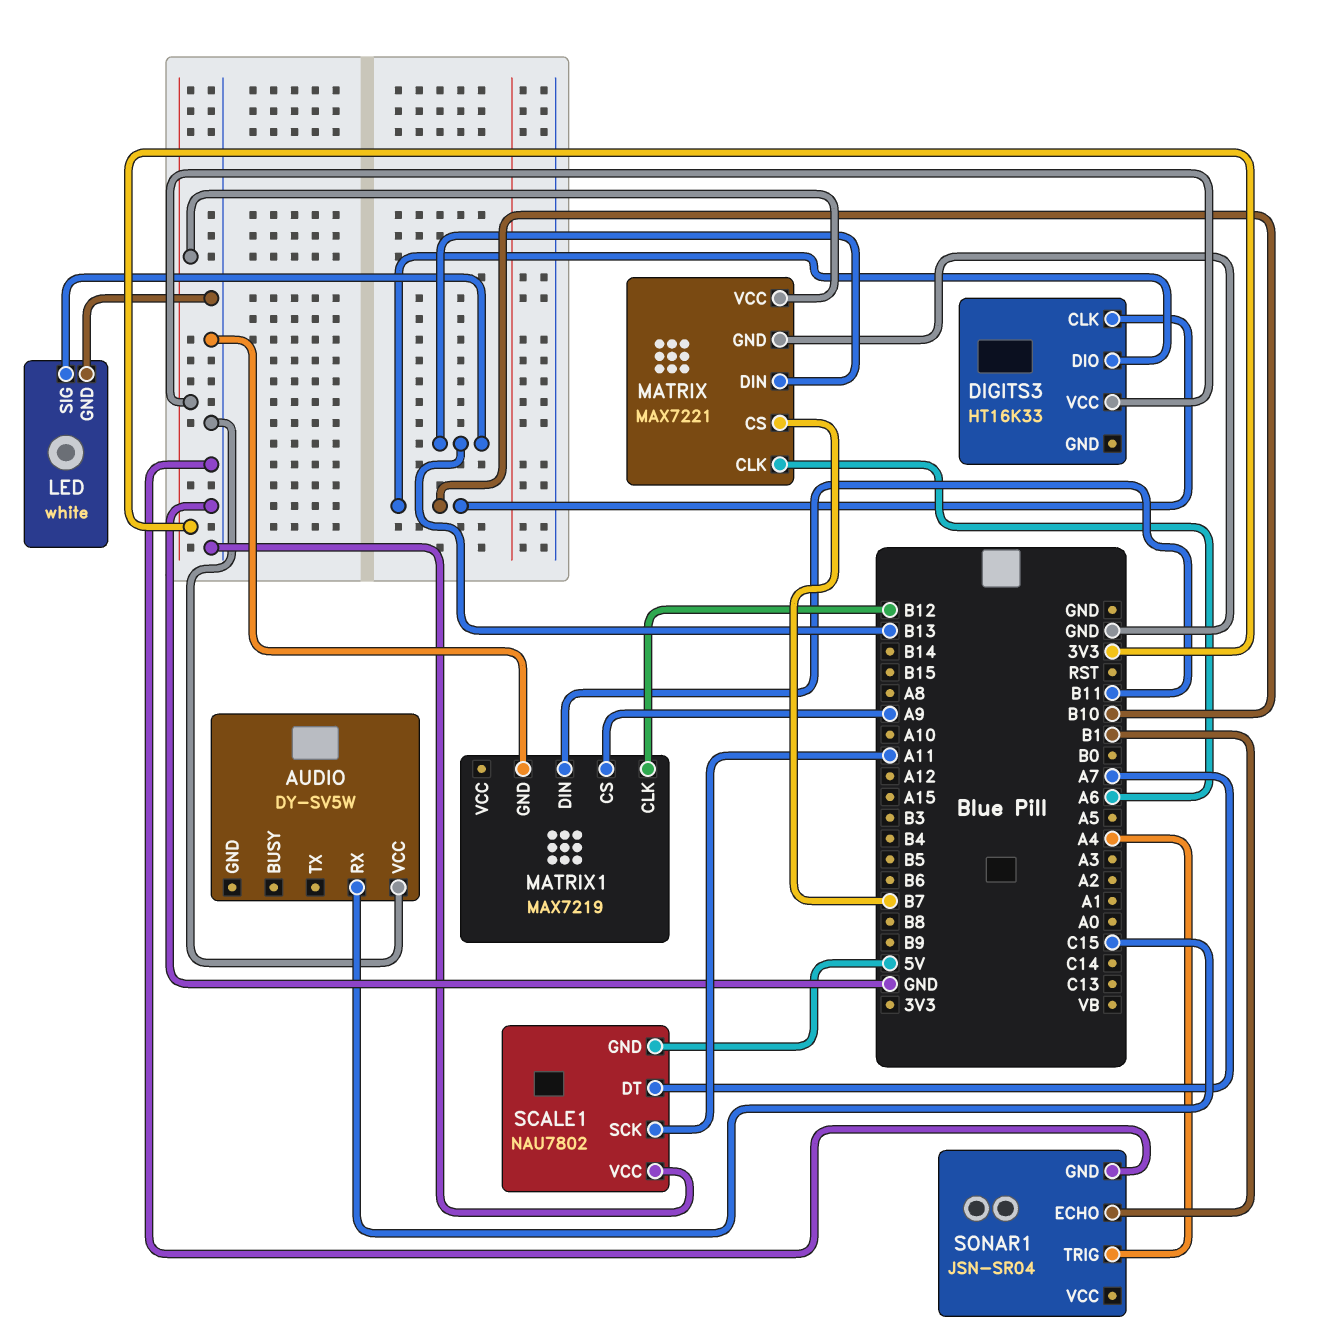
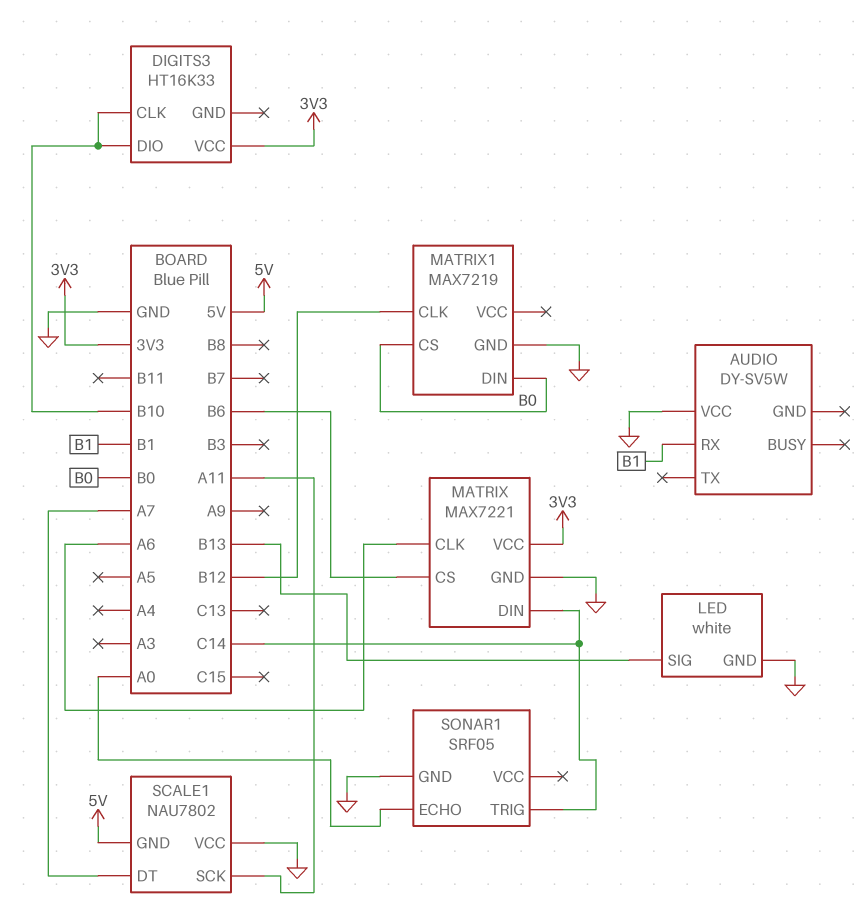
AUDIO pin RX: C15 -> B1
MATRIX pin CS: B7 -> B6
MATRIX pin DIN: B13 -> C14
MATRIX1 pin CS: A9 -> B0
MATRIX1 pin DIN: B11 -> B0
SONAR1: JSN-SR04 -> SRF05
SONAR1 pin ECHO: B1 -> A0
SONAR1 pin TRIG: A4 -> C14

